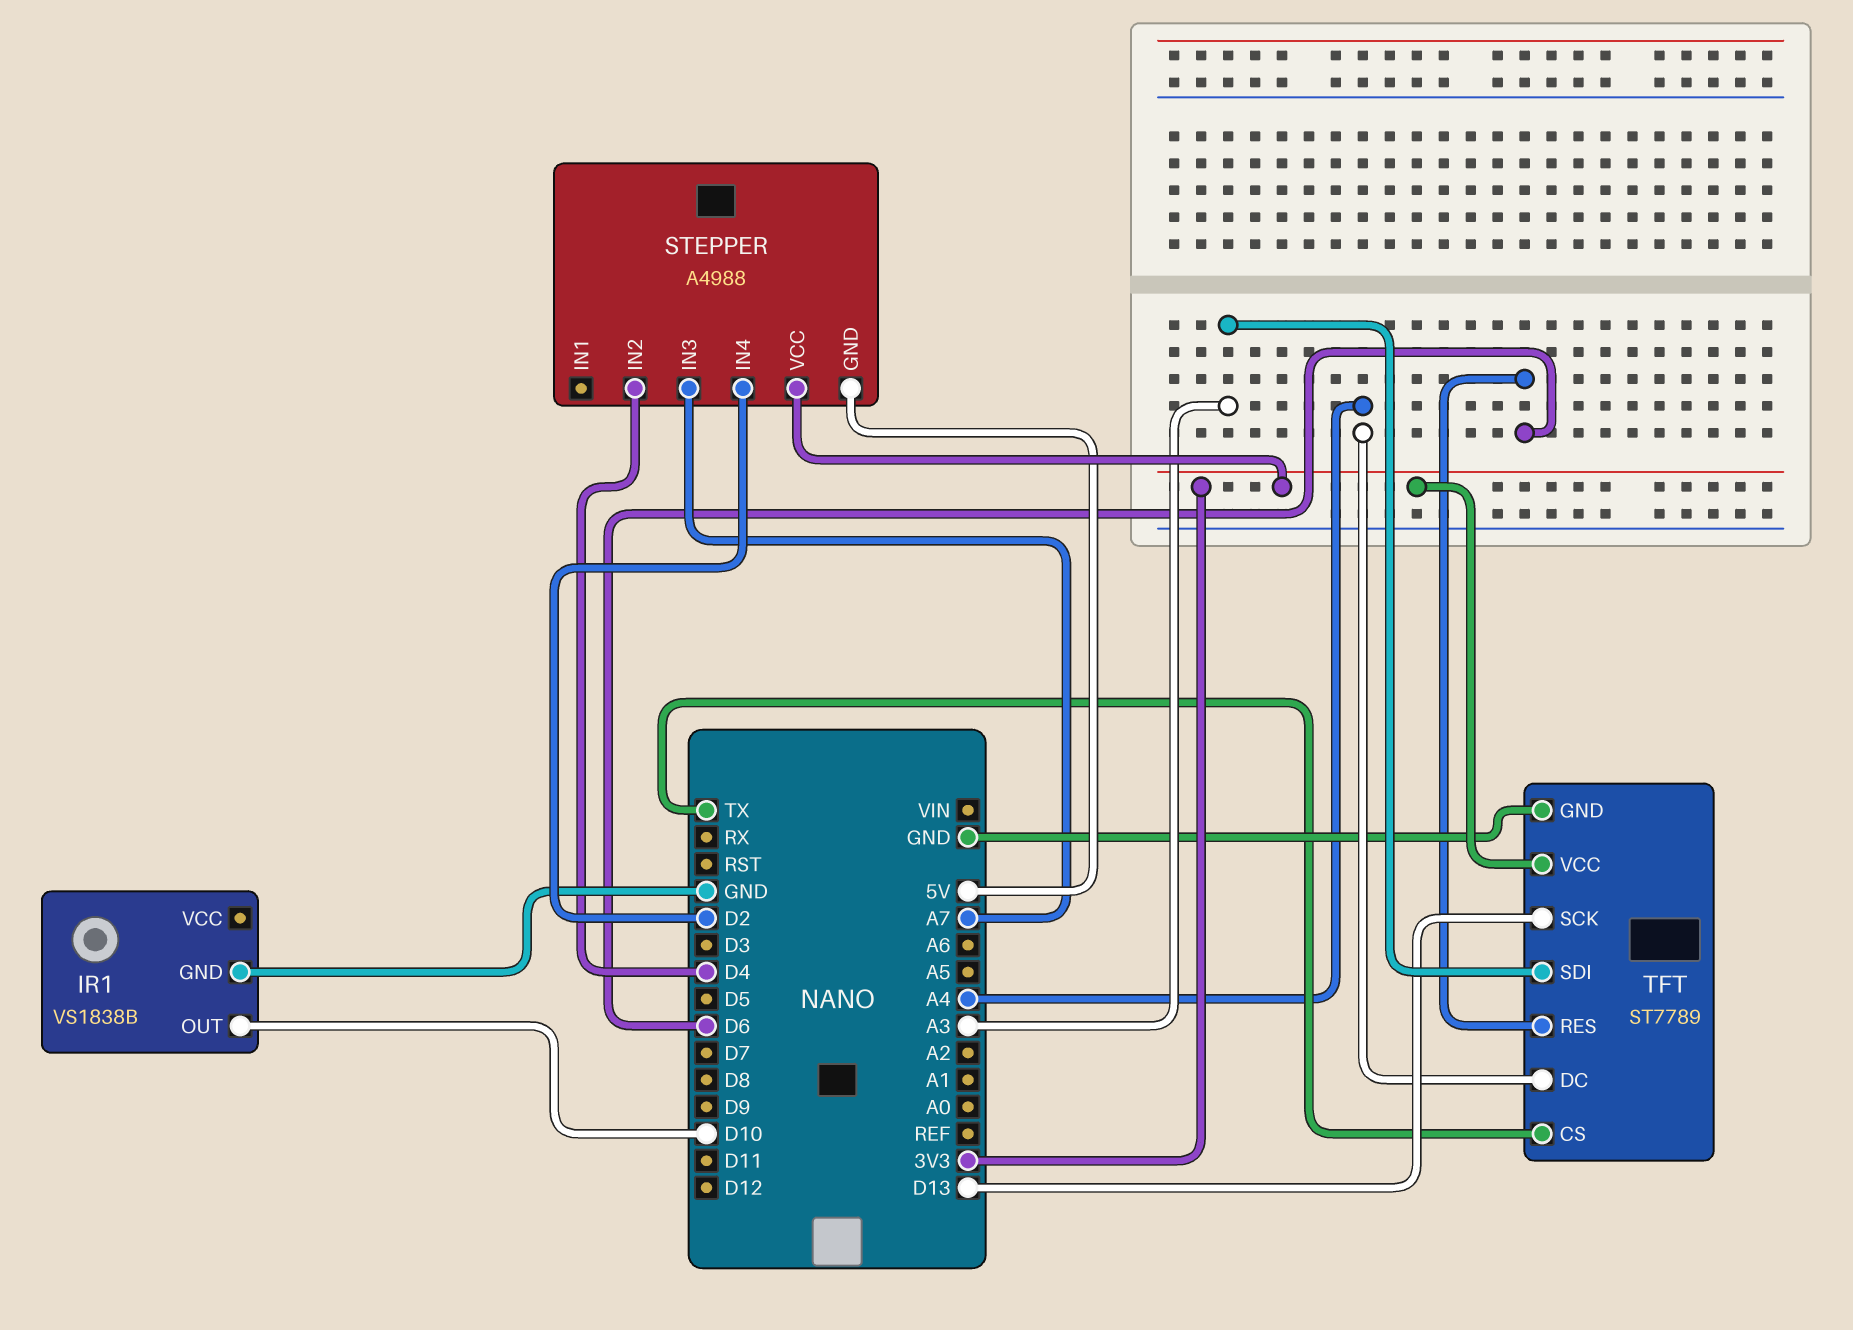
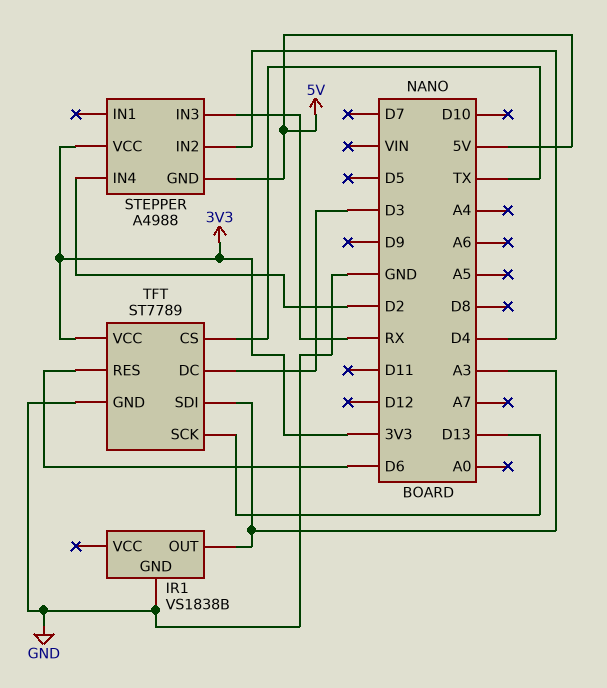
IR1 pin OUT: D10 -> A3
STEPPER pin IN3: A7 -> RX
TFT pin DC: A4 -> D3

